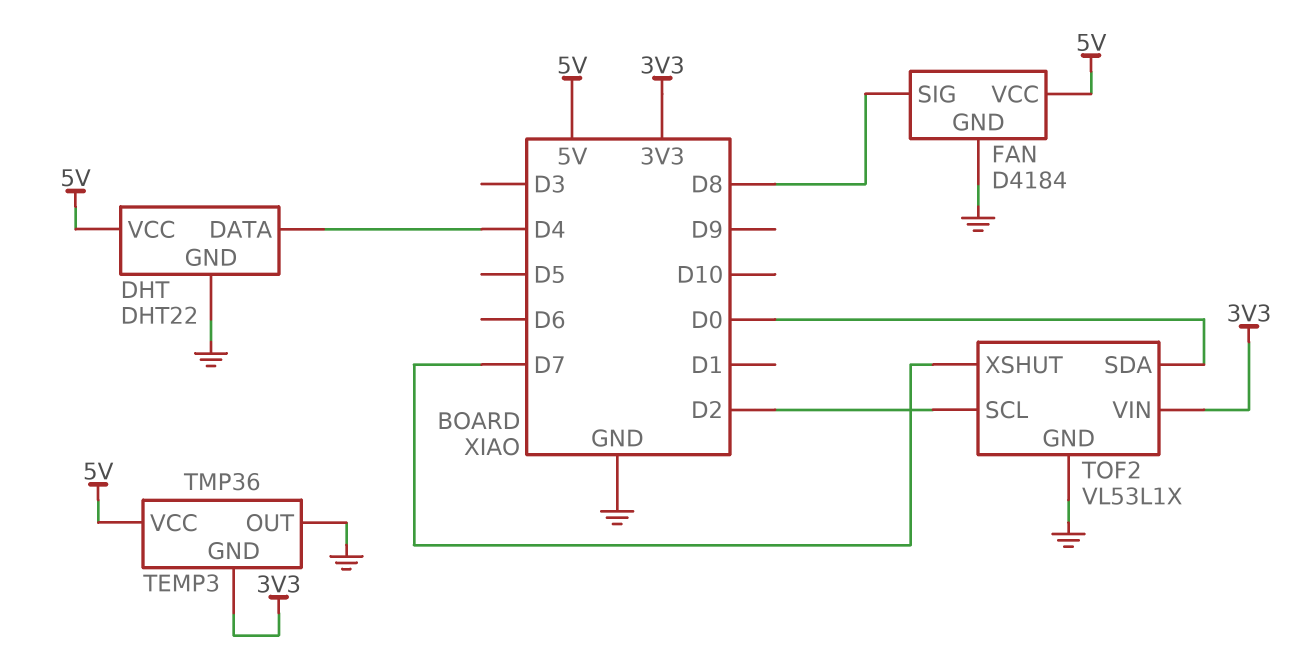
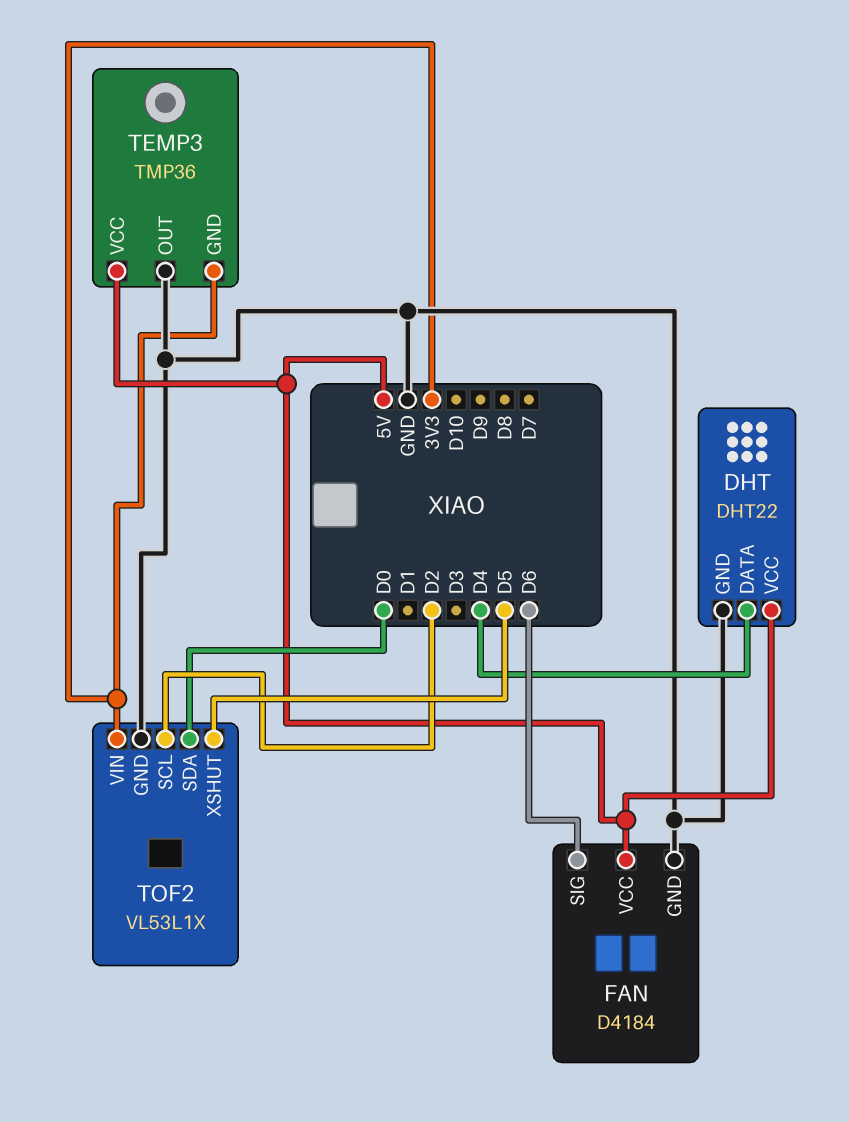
FAN pin SIG: D8 -> D6
TOF2 pin XSHUT: D7 -> D5

